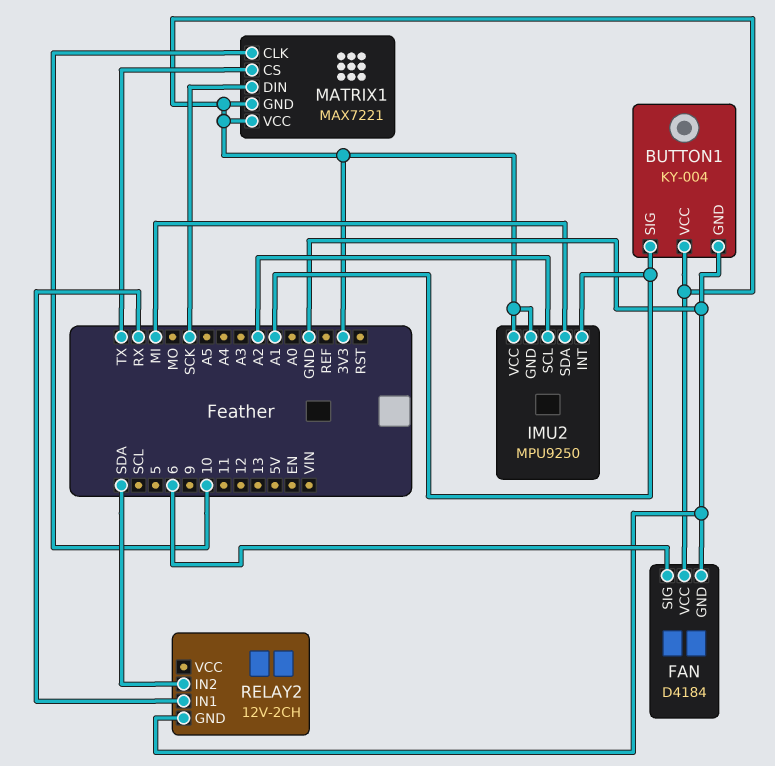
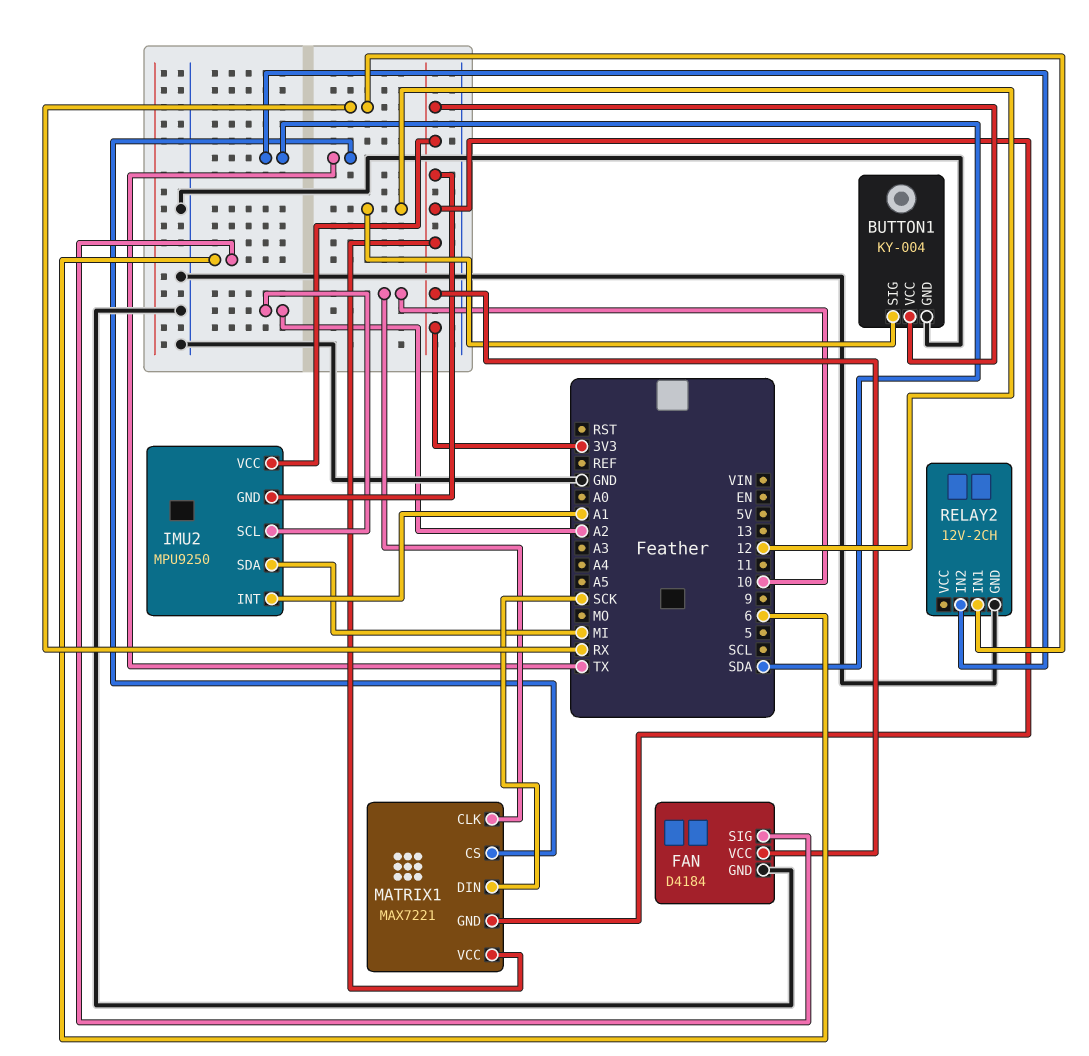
BUTTON1 pin SIG: A1 -> 12

